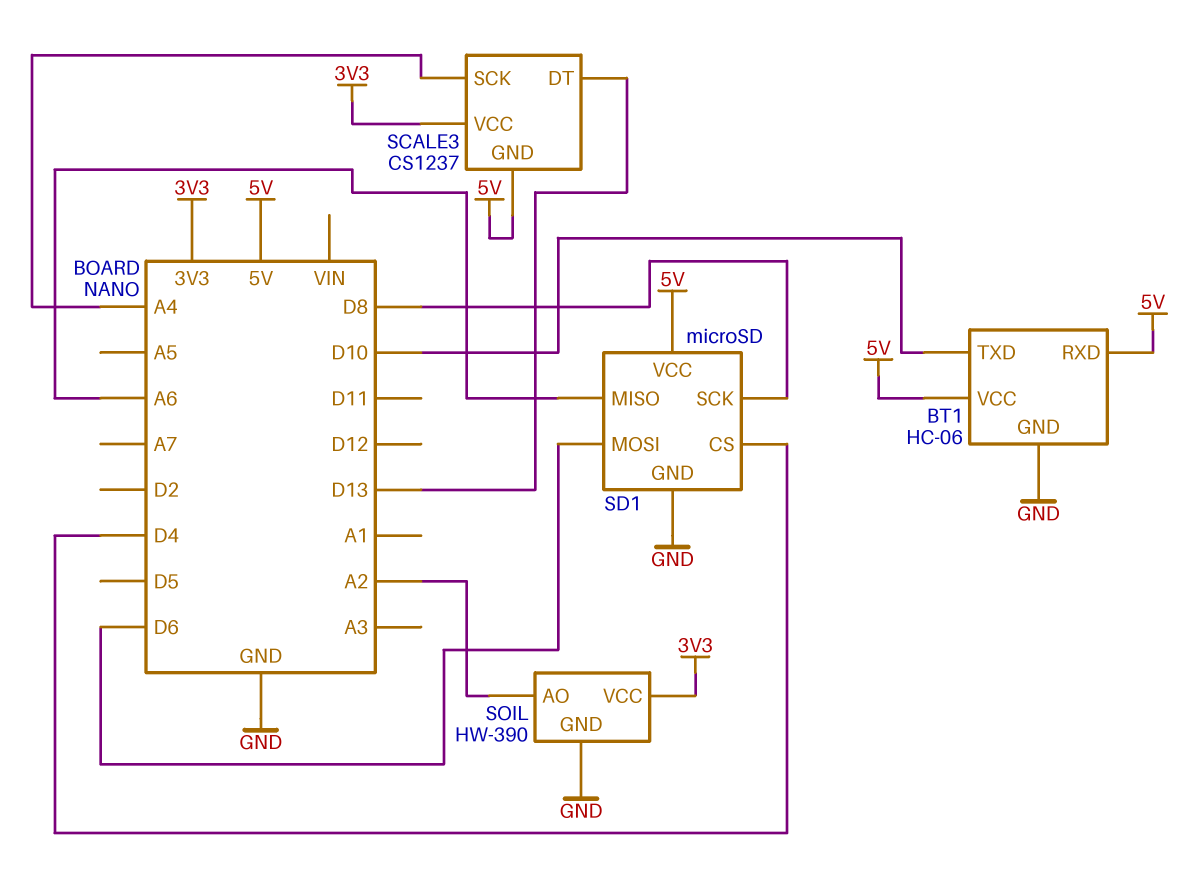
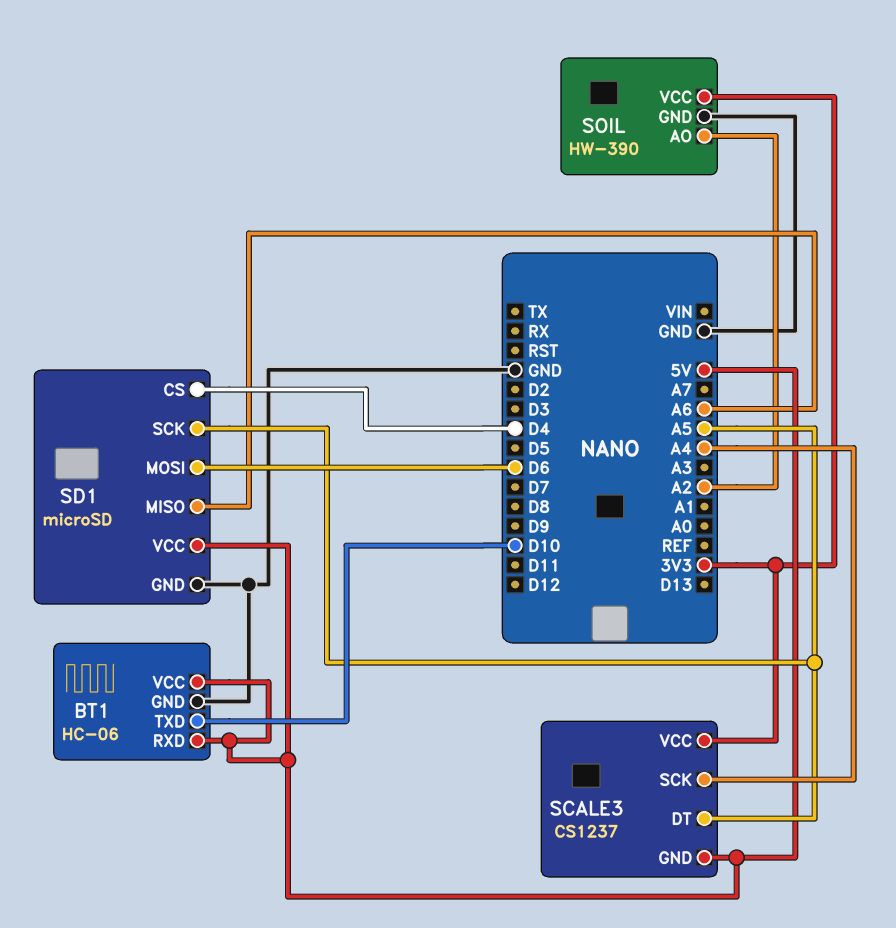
SCALE3 pin DT: D13 -> A5
SD1 pin SCK: D8 -> A5

